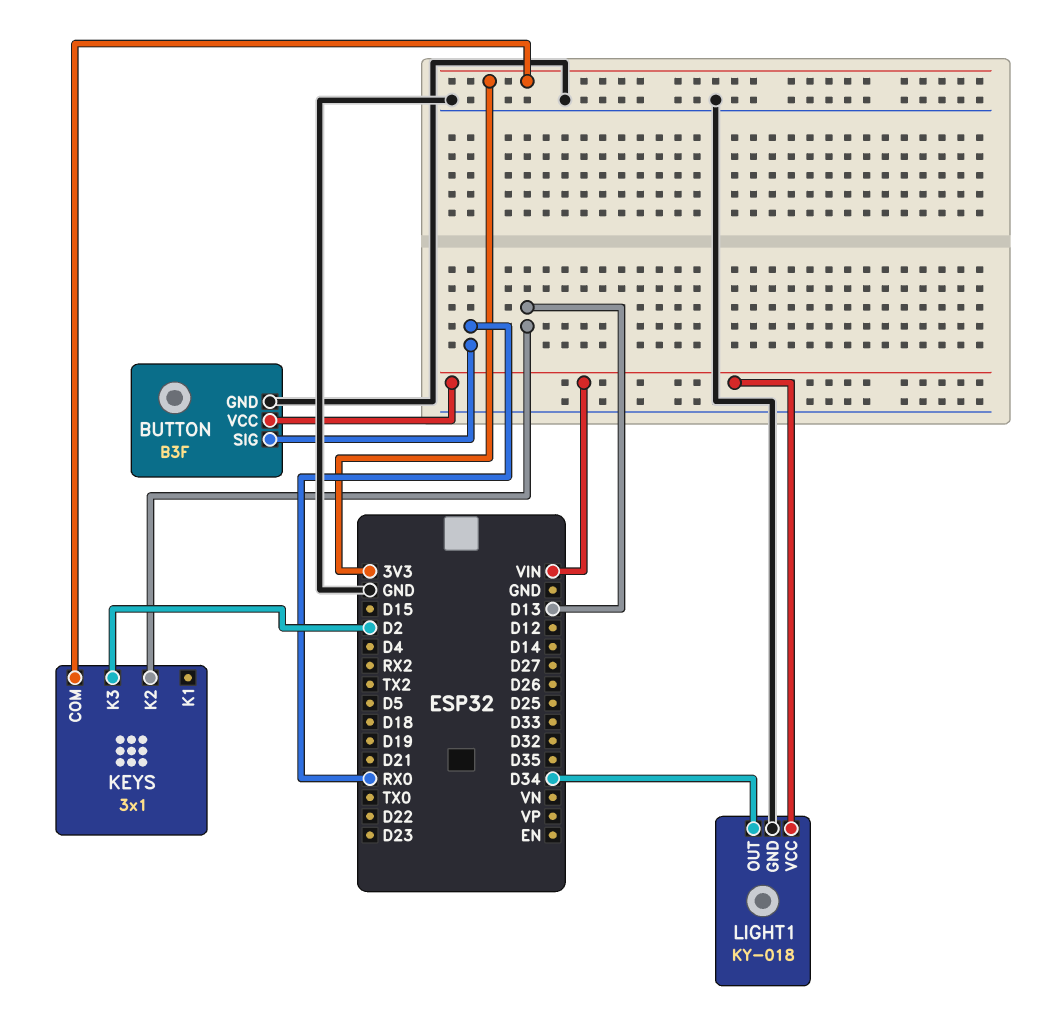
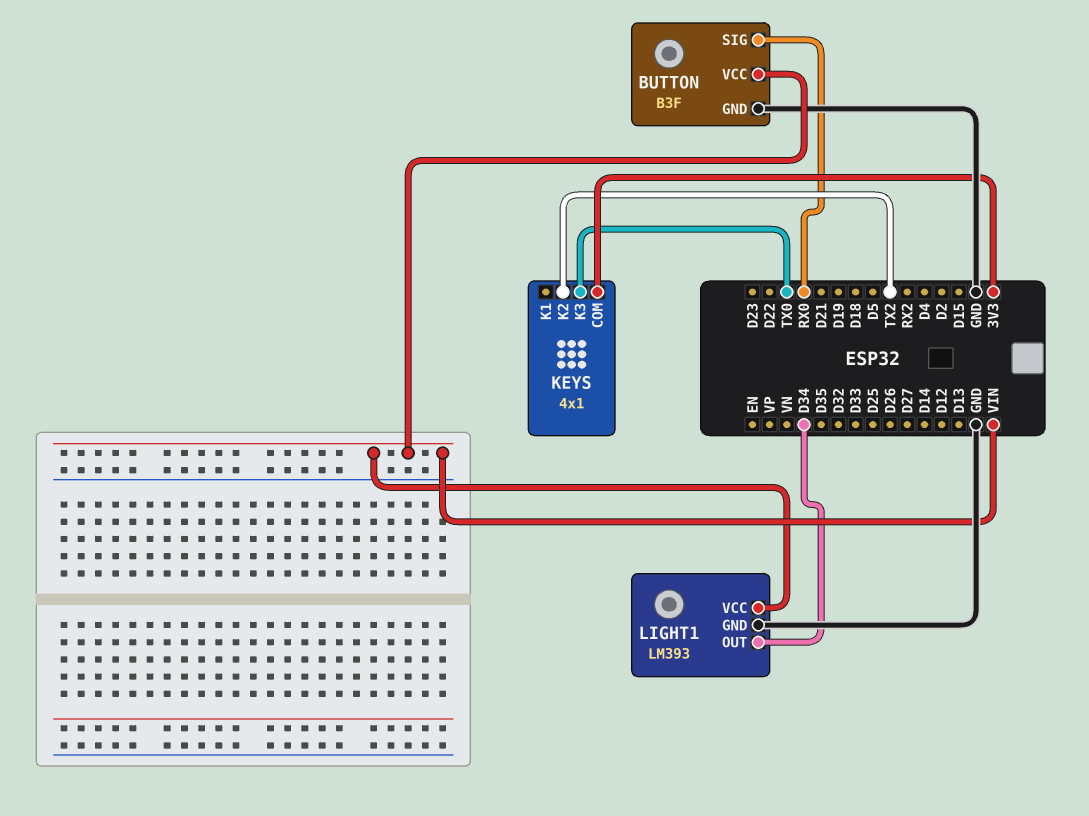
KEYS: 3x1 -> 4x1
KEYS pin K2: D13 -> TX2
KEYS pin K3: D2 -> TX0
LIGHT1: KY-018 -> LM393

